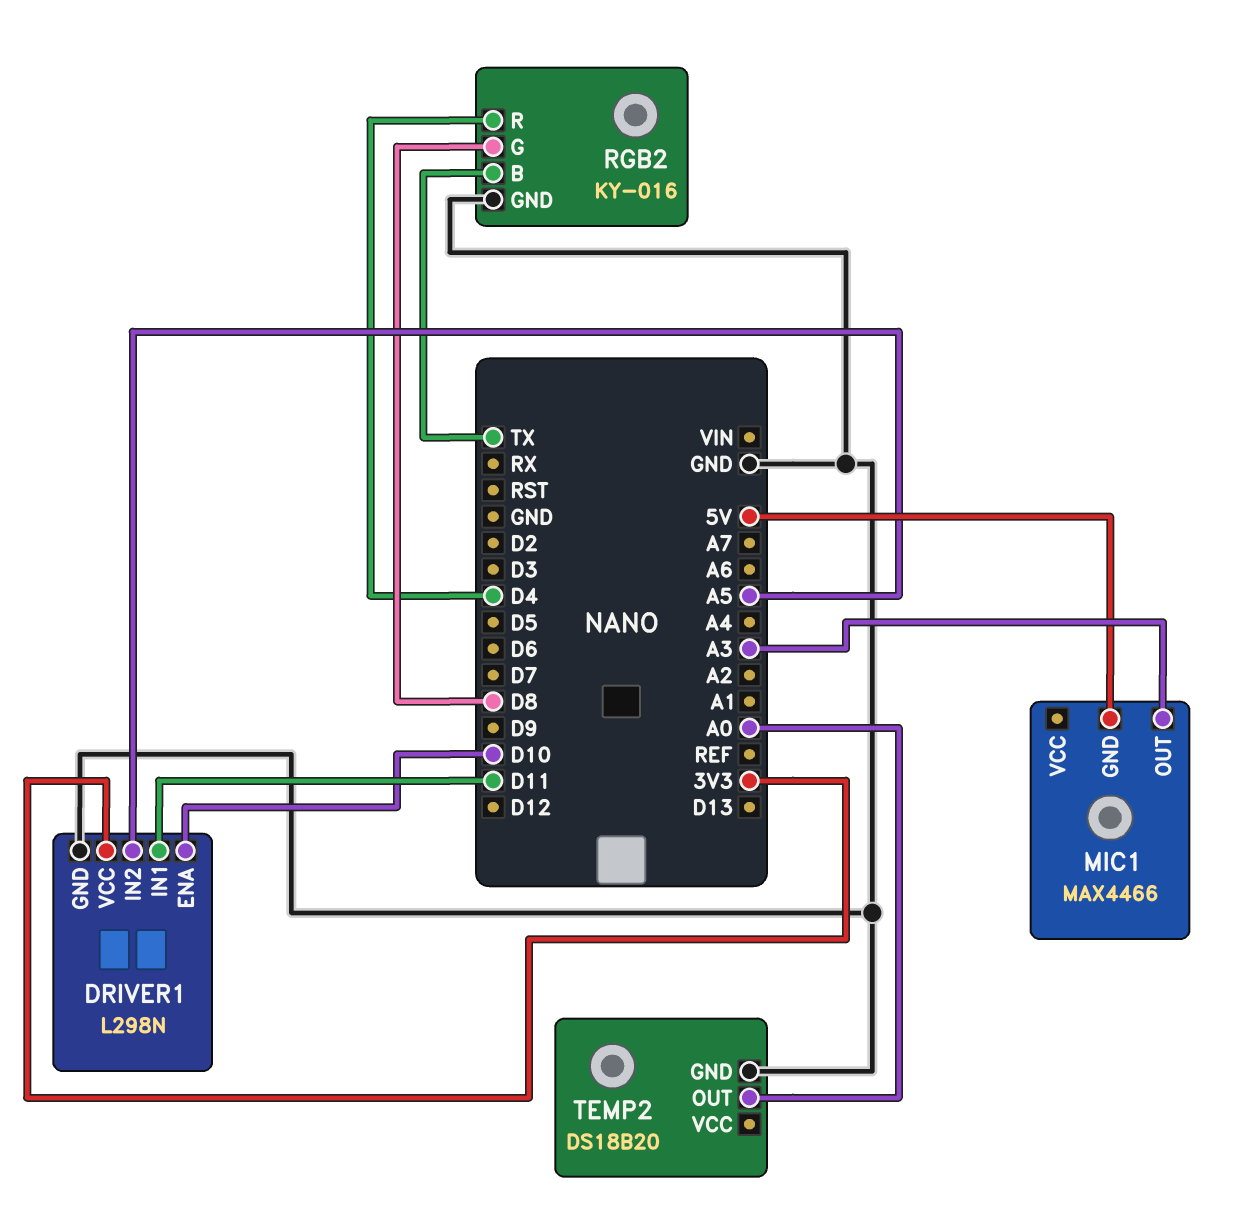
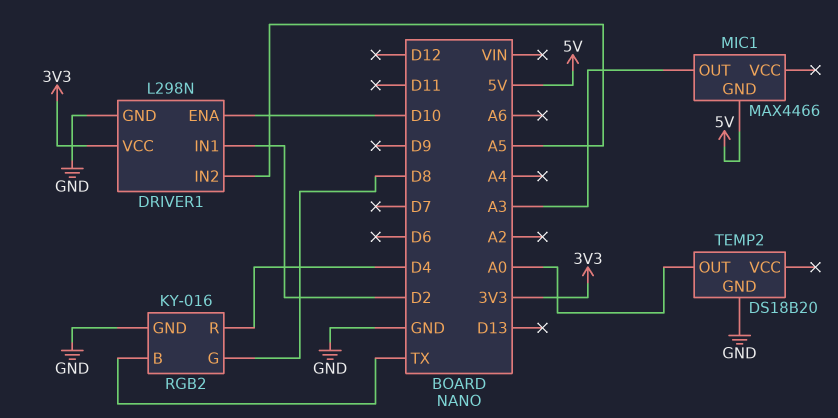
DRIVER1 pin IN1: D11 -> D2

